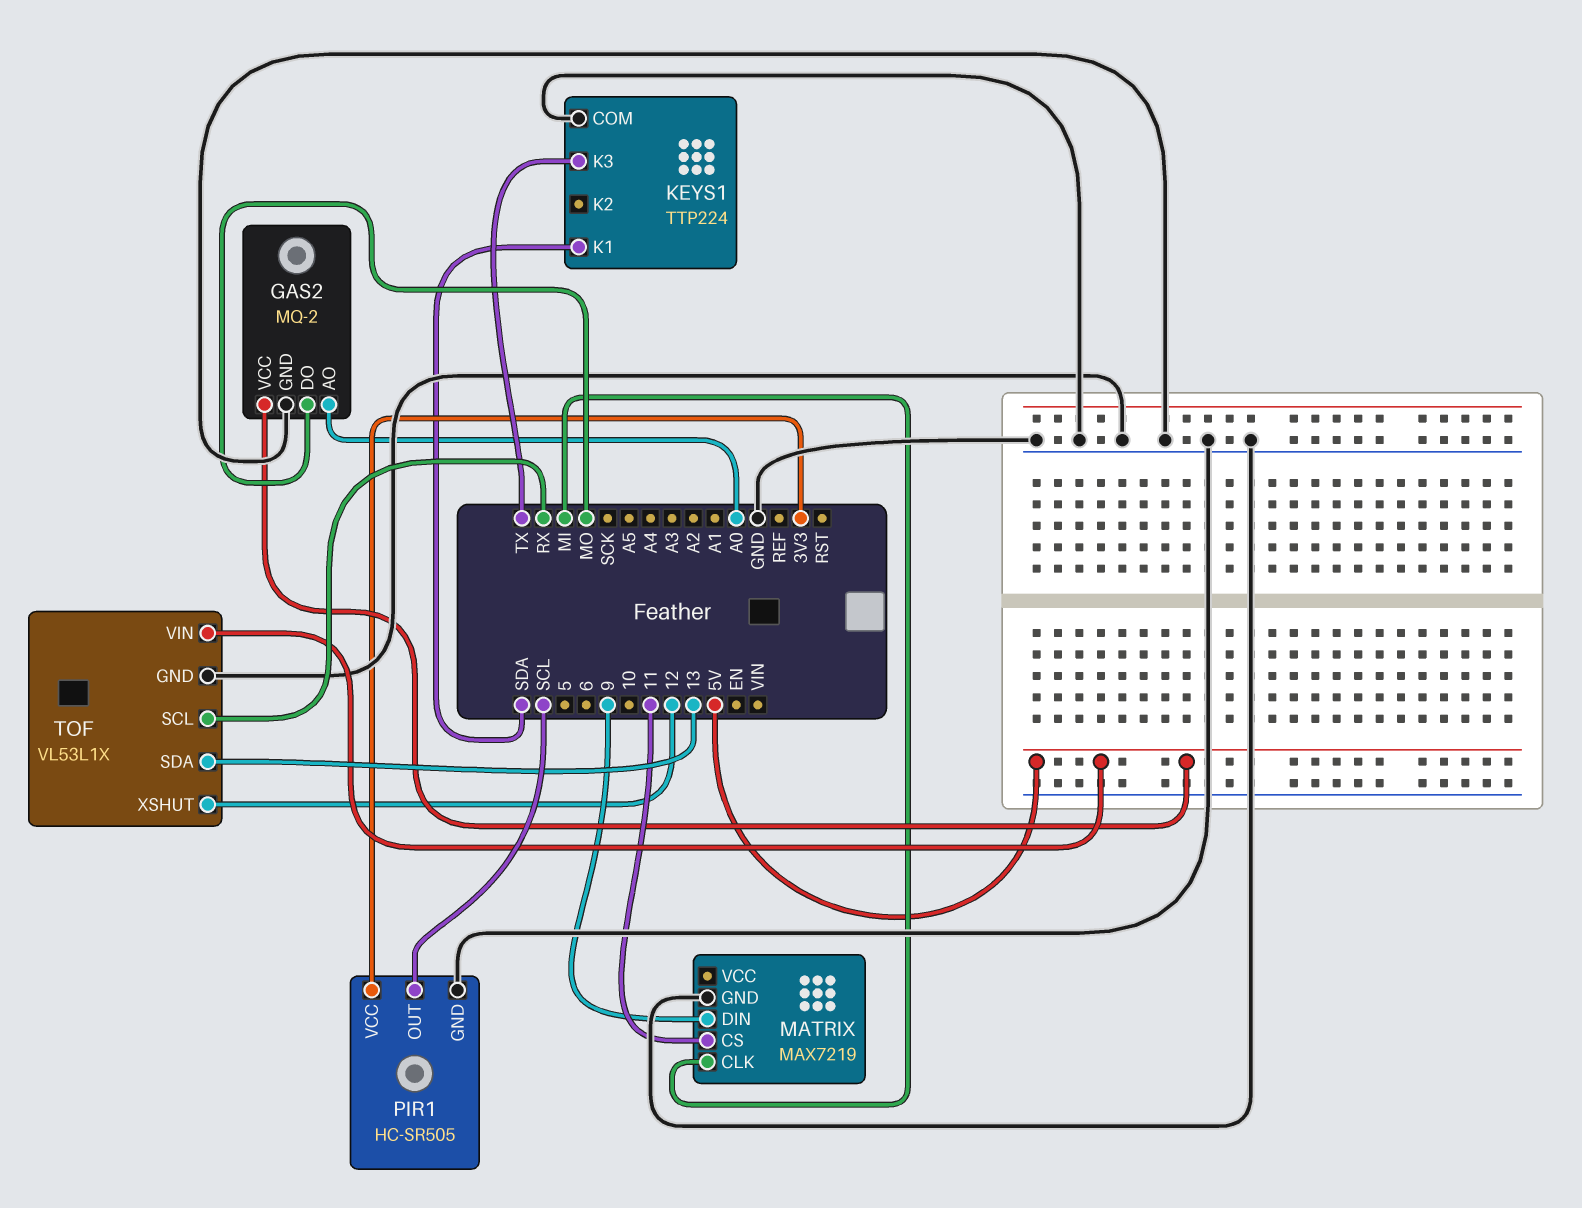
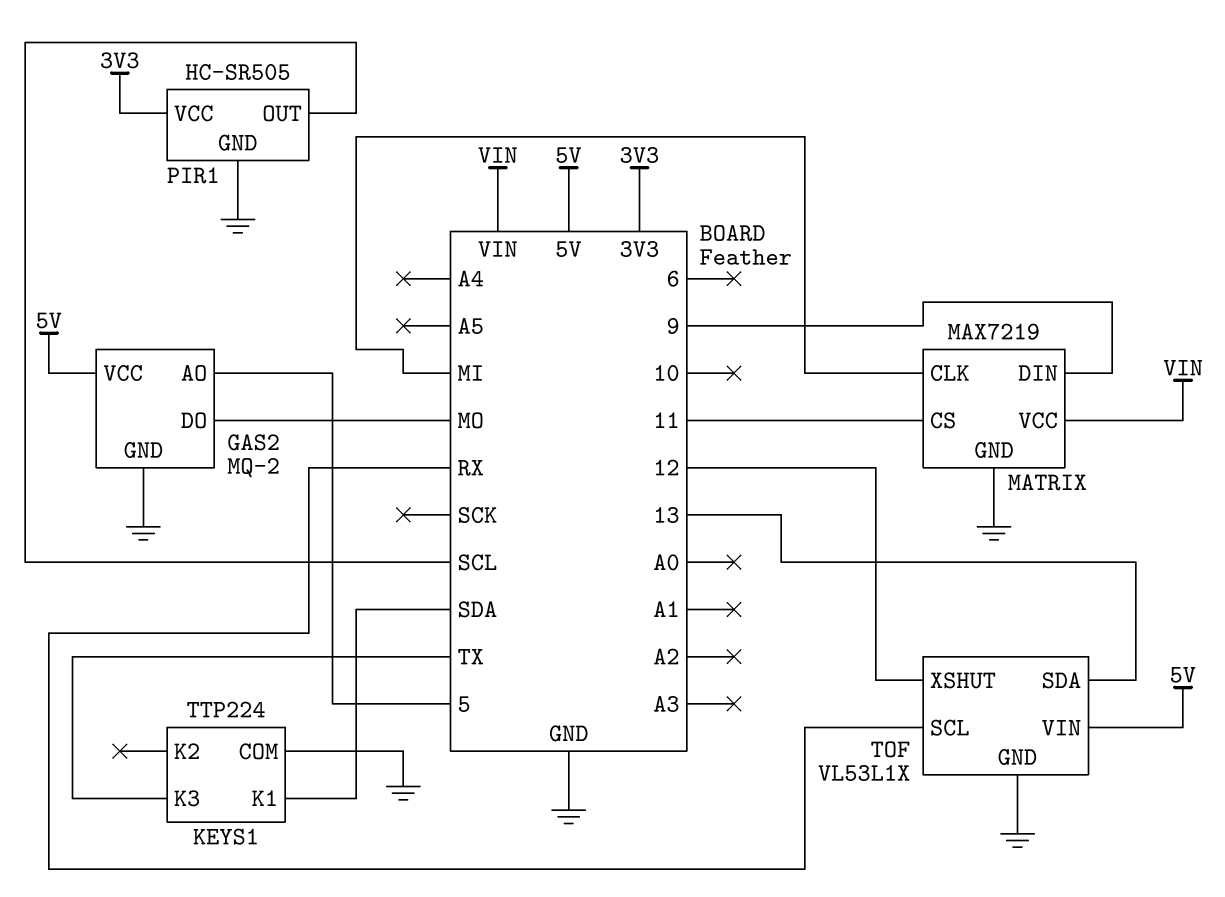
GAS2 pin AO: A0 -> 5
MATRIX pin VCC: none -> VIN

